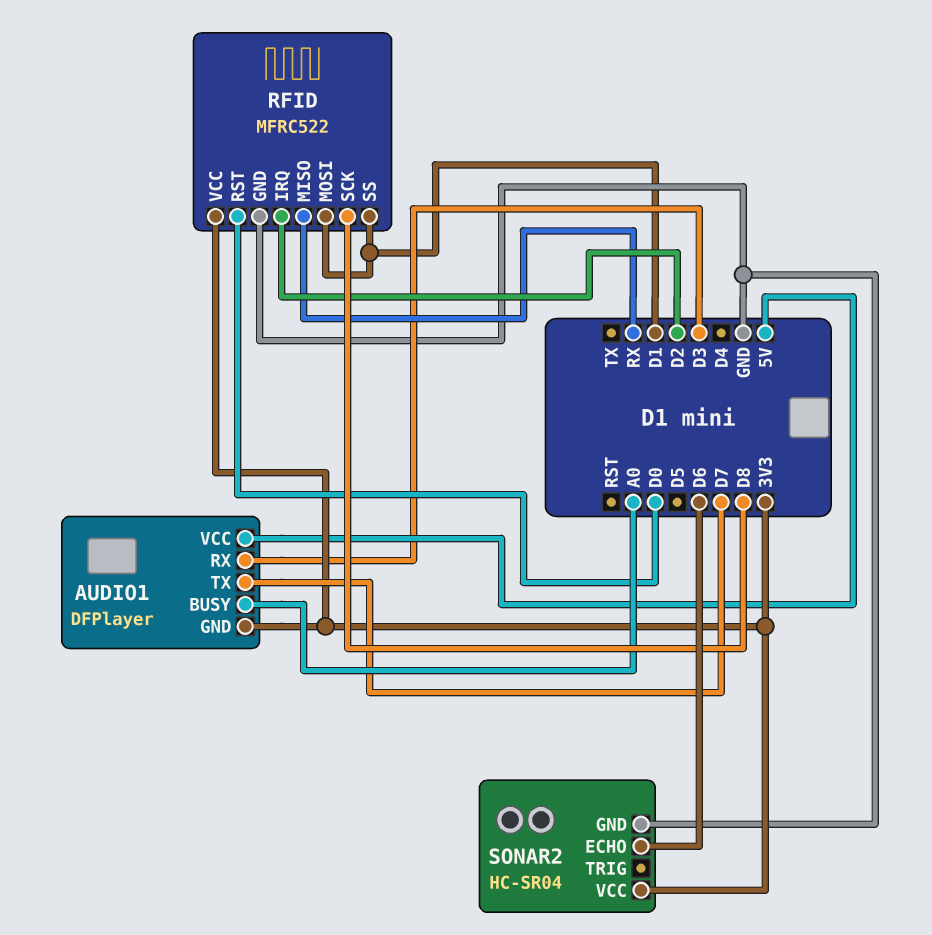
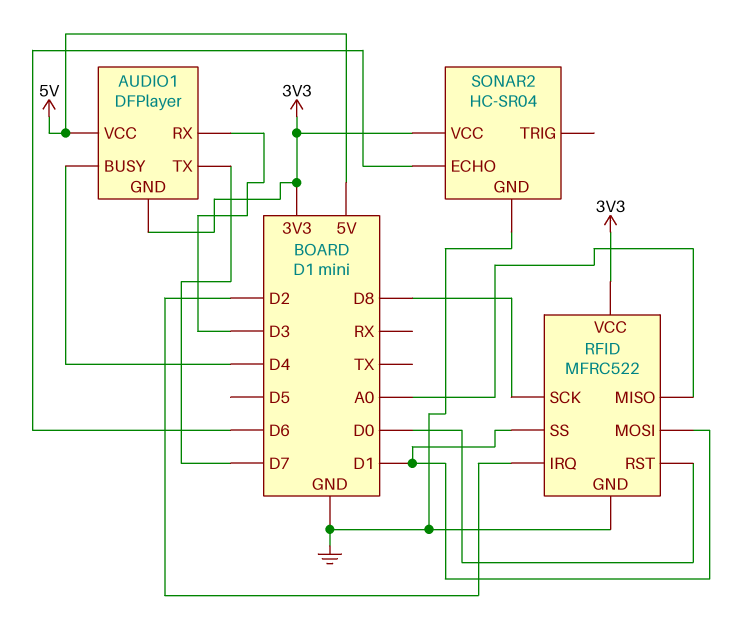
AUDIO1 pin BUSY: A0 -> D4
RFID pin MISO: RX -> A0

